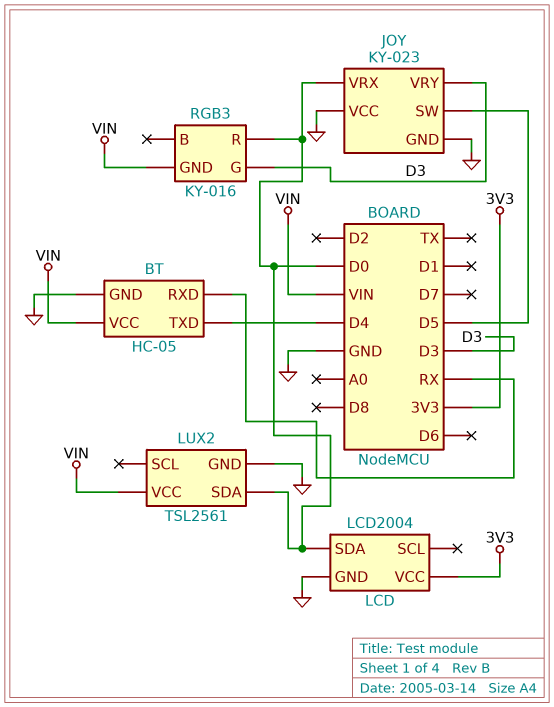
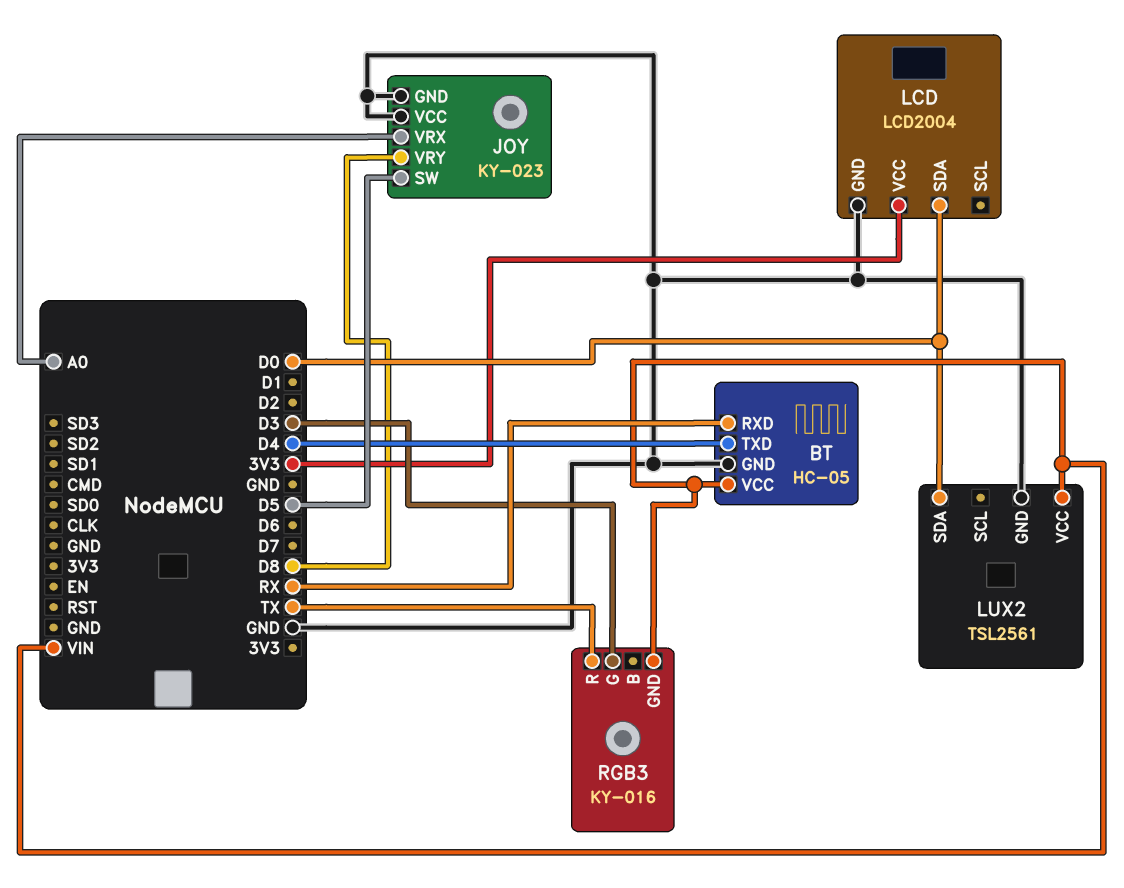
JOY pin VRX: D0 -> A0
JOY pin VRY: D3 -> D8
RGB3 pin R: D0 -> TX

